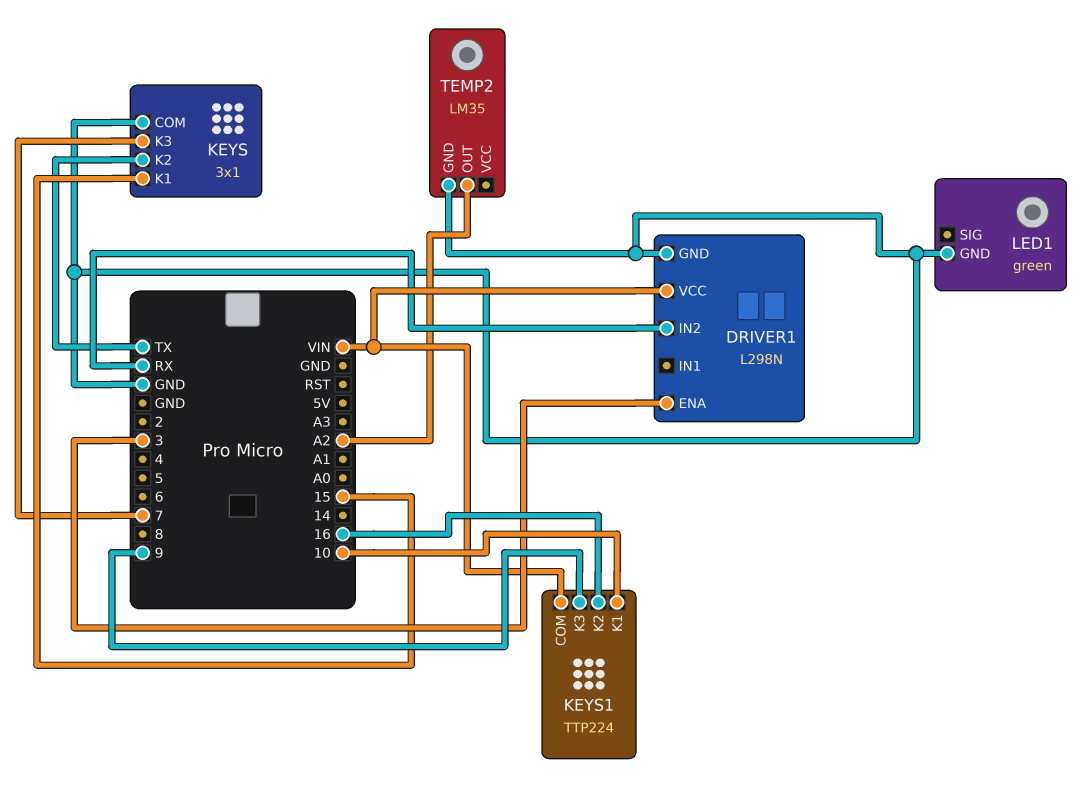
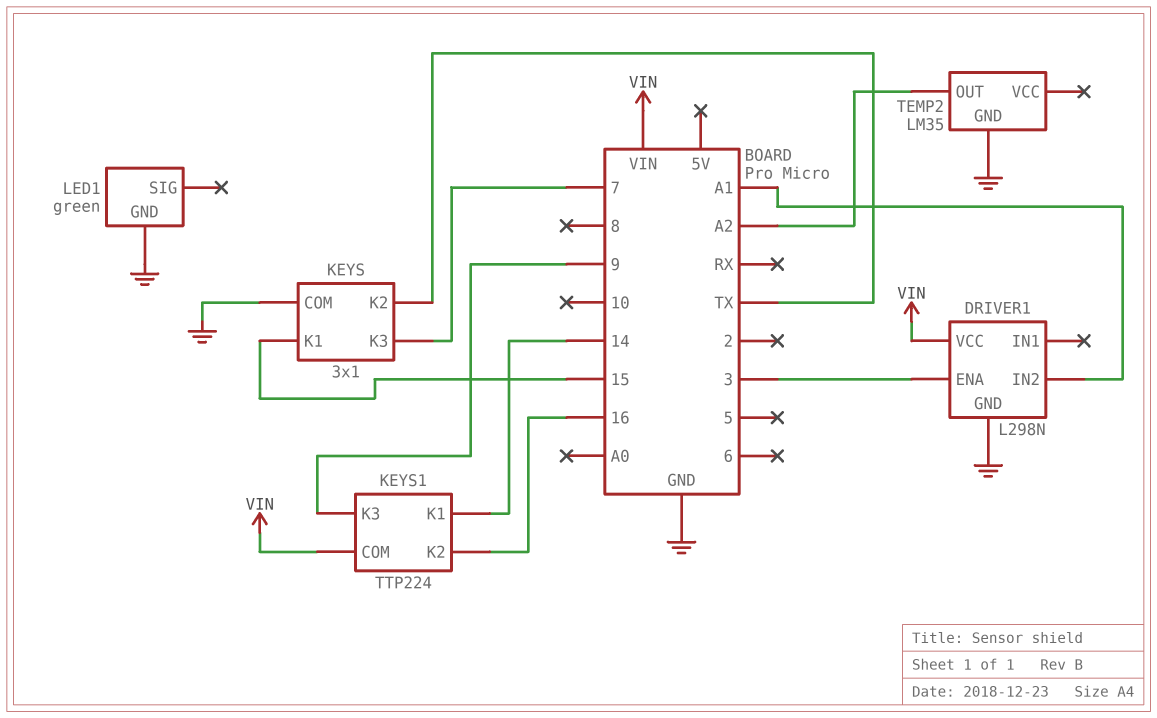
DRIVER1 pin IN2: RX -> A1
KEYS1 pin K1: 10 -> 14

